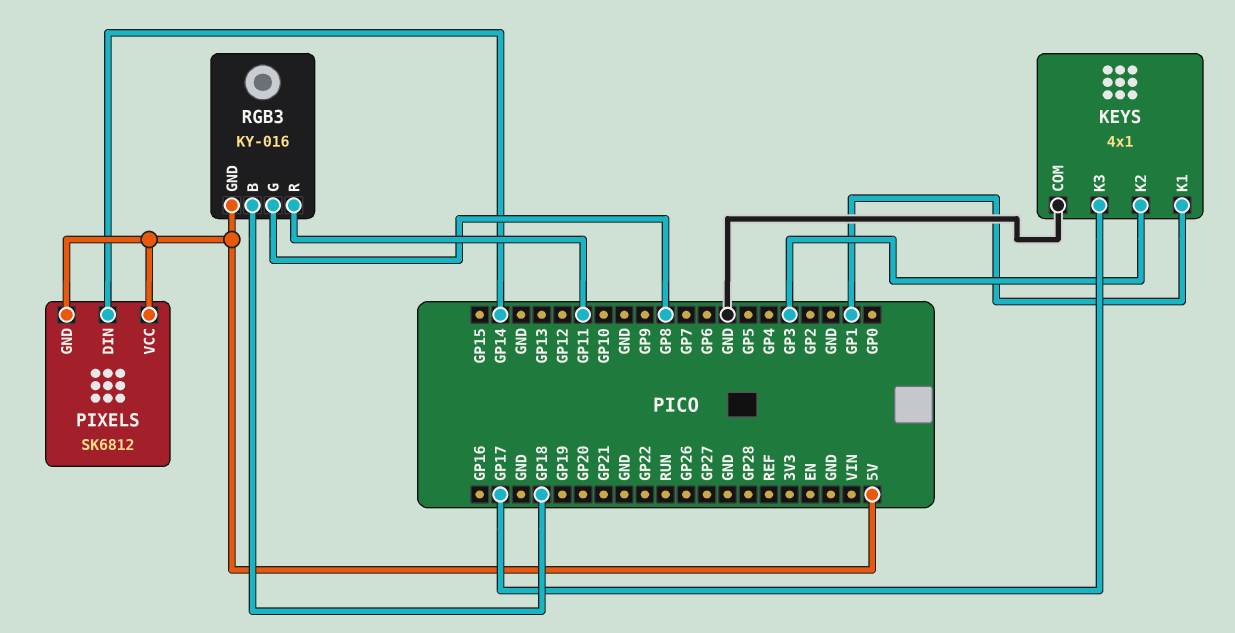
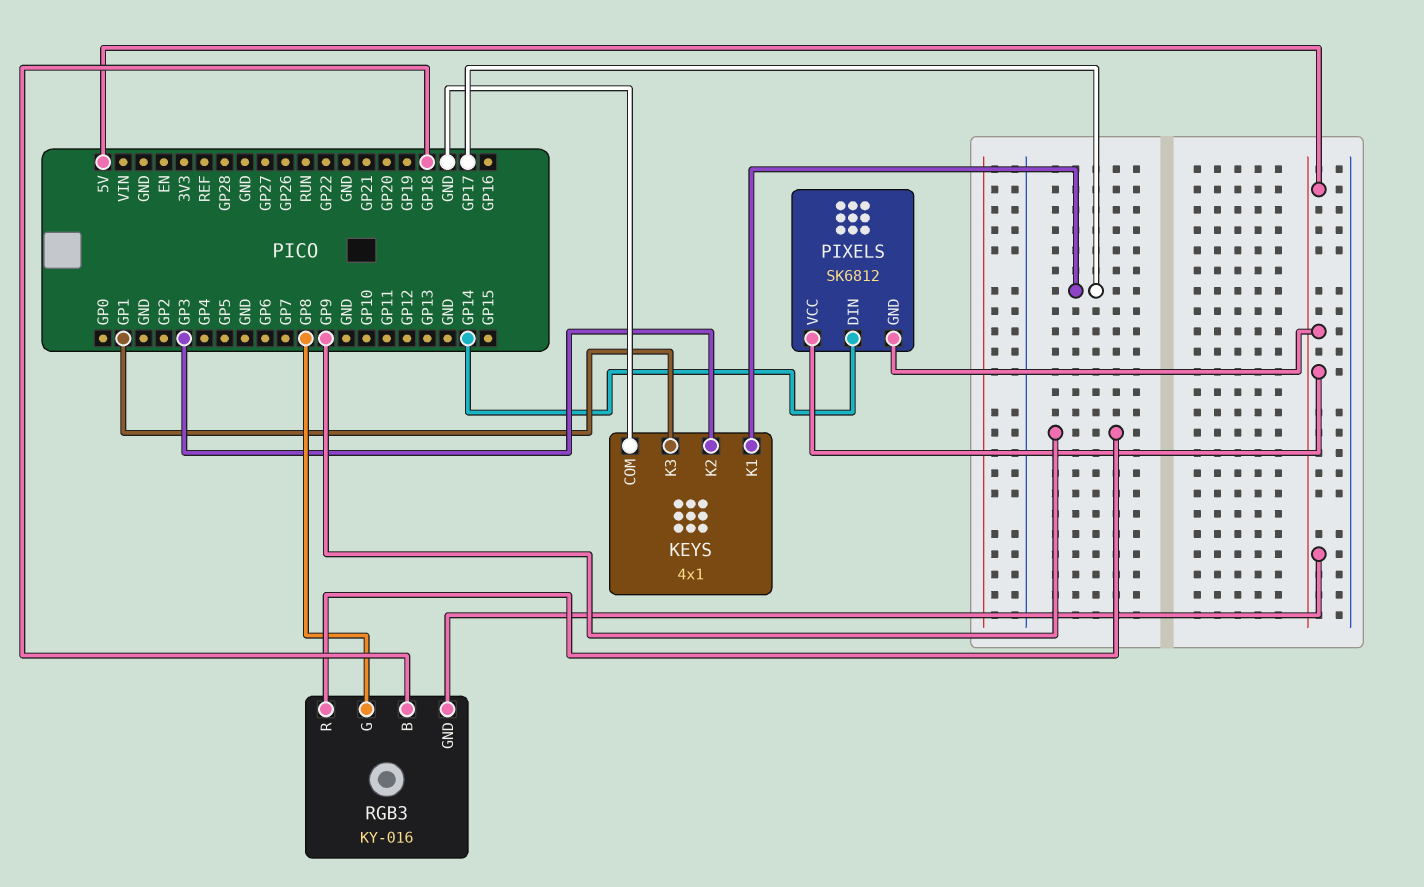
KEYS pin K1: GP1 -> GP17
KEYS pin K3: GP17 -> GP1
RGB3 pin R: GP11 -> GP9

